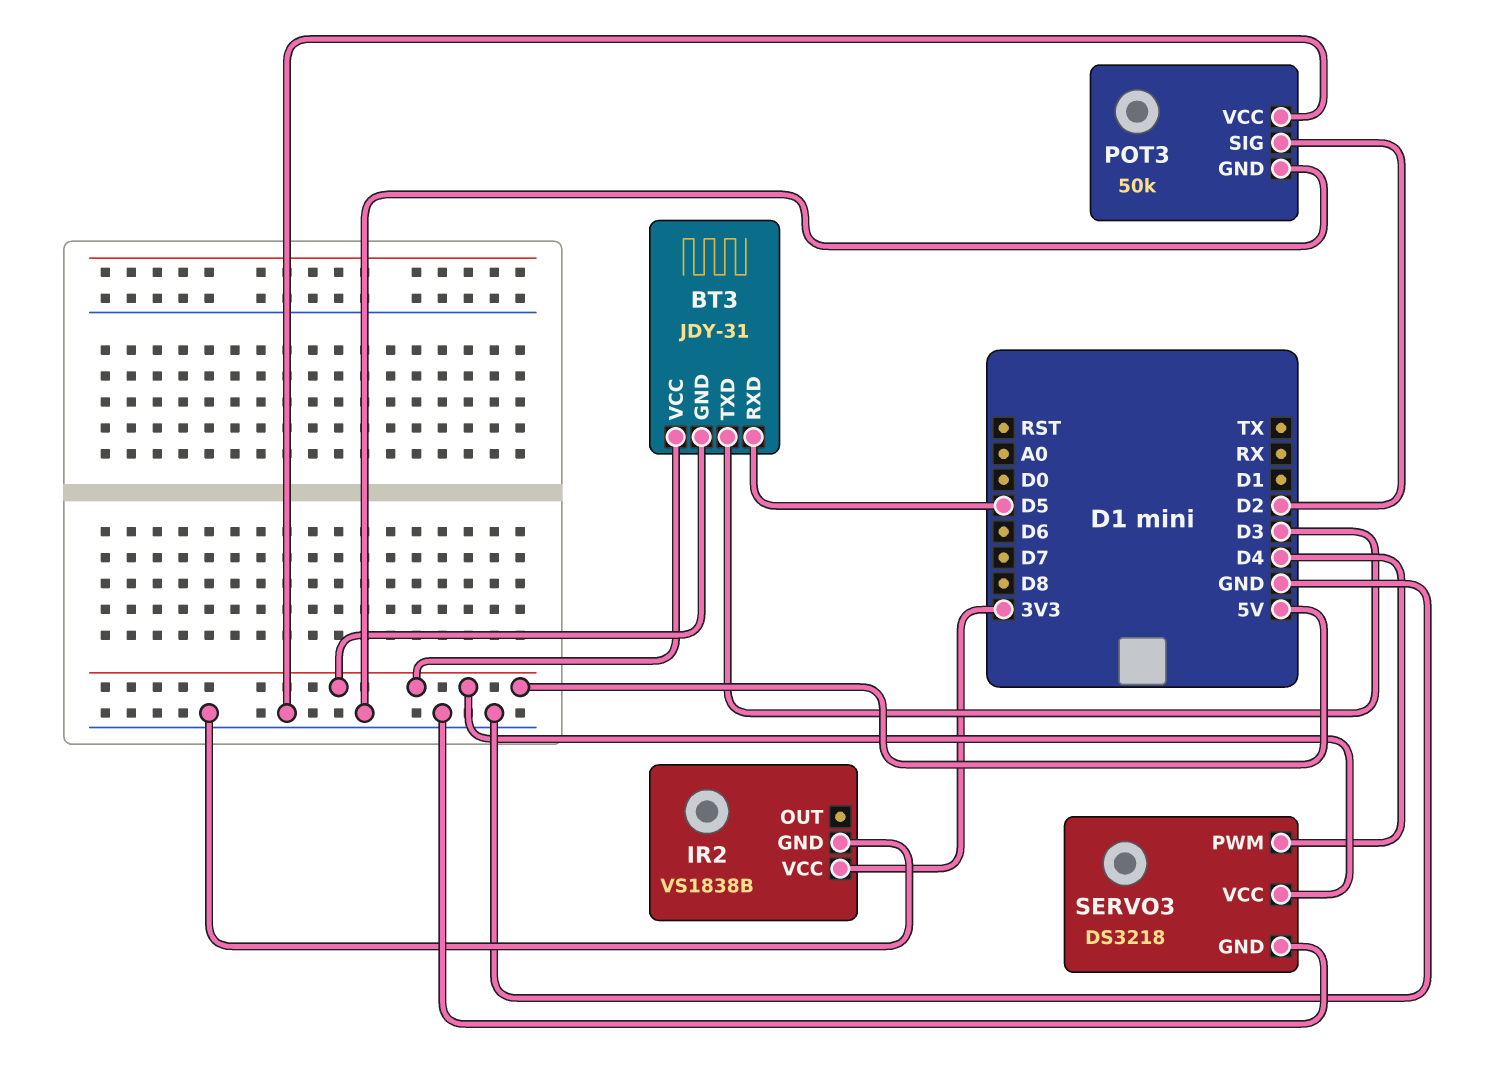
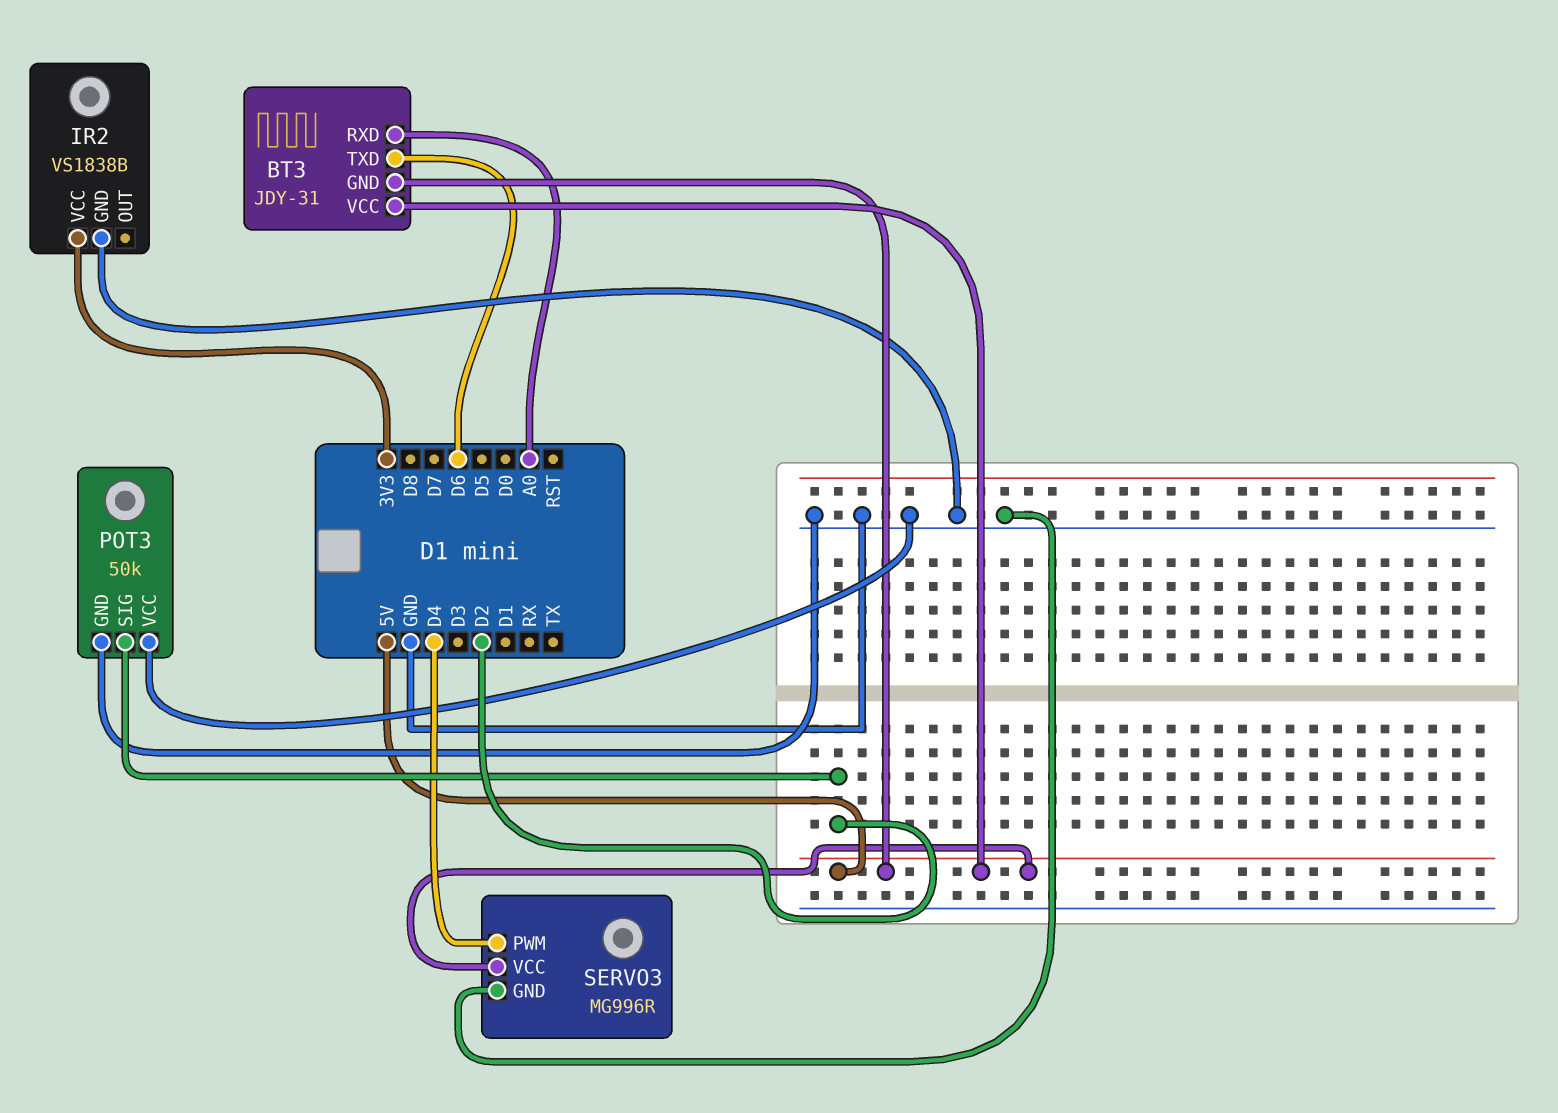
BT3 pin RXD: D5 -> A0
BT3 pin TXD: D3 -> D6
SERVO3: DS3218 -> MG996R

